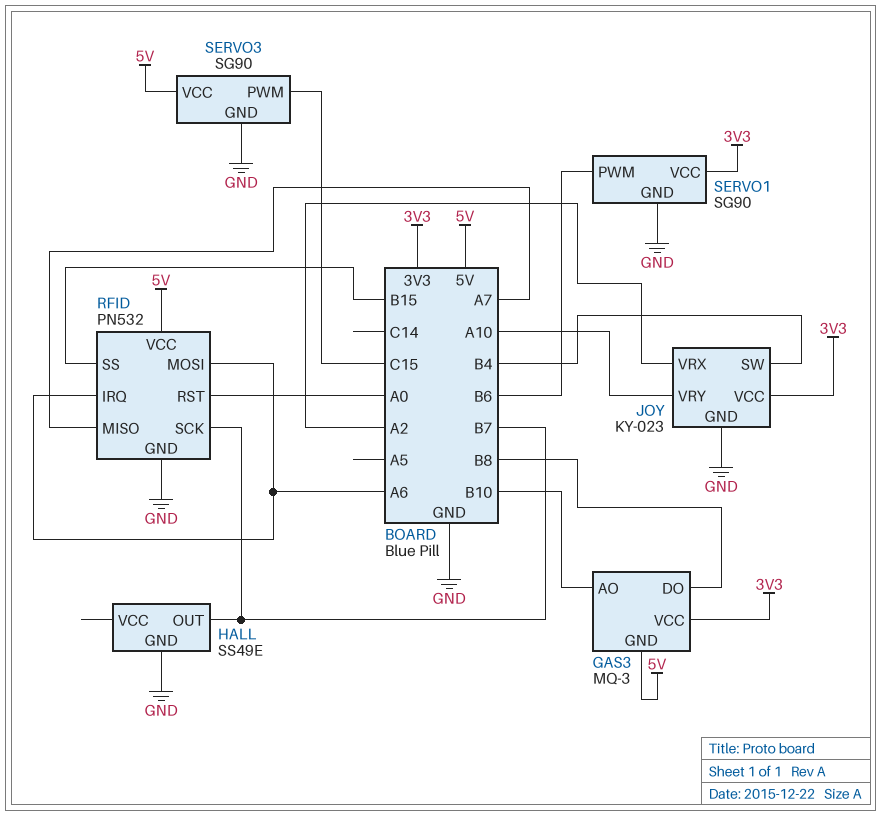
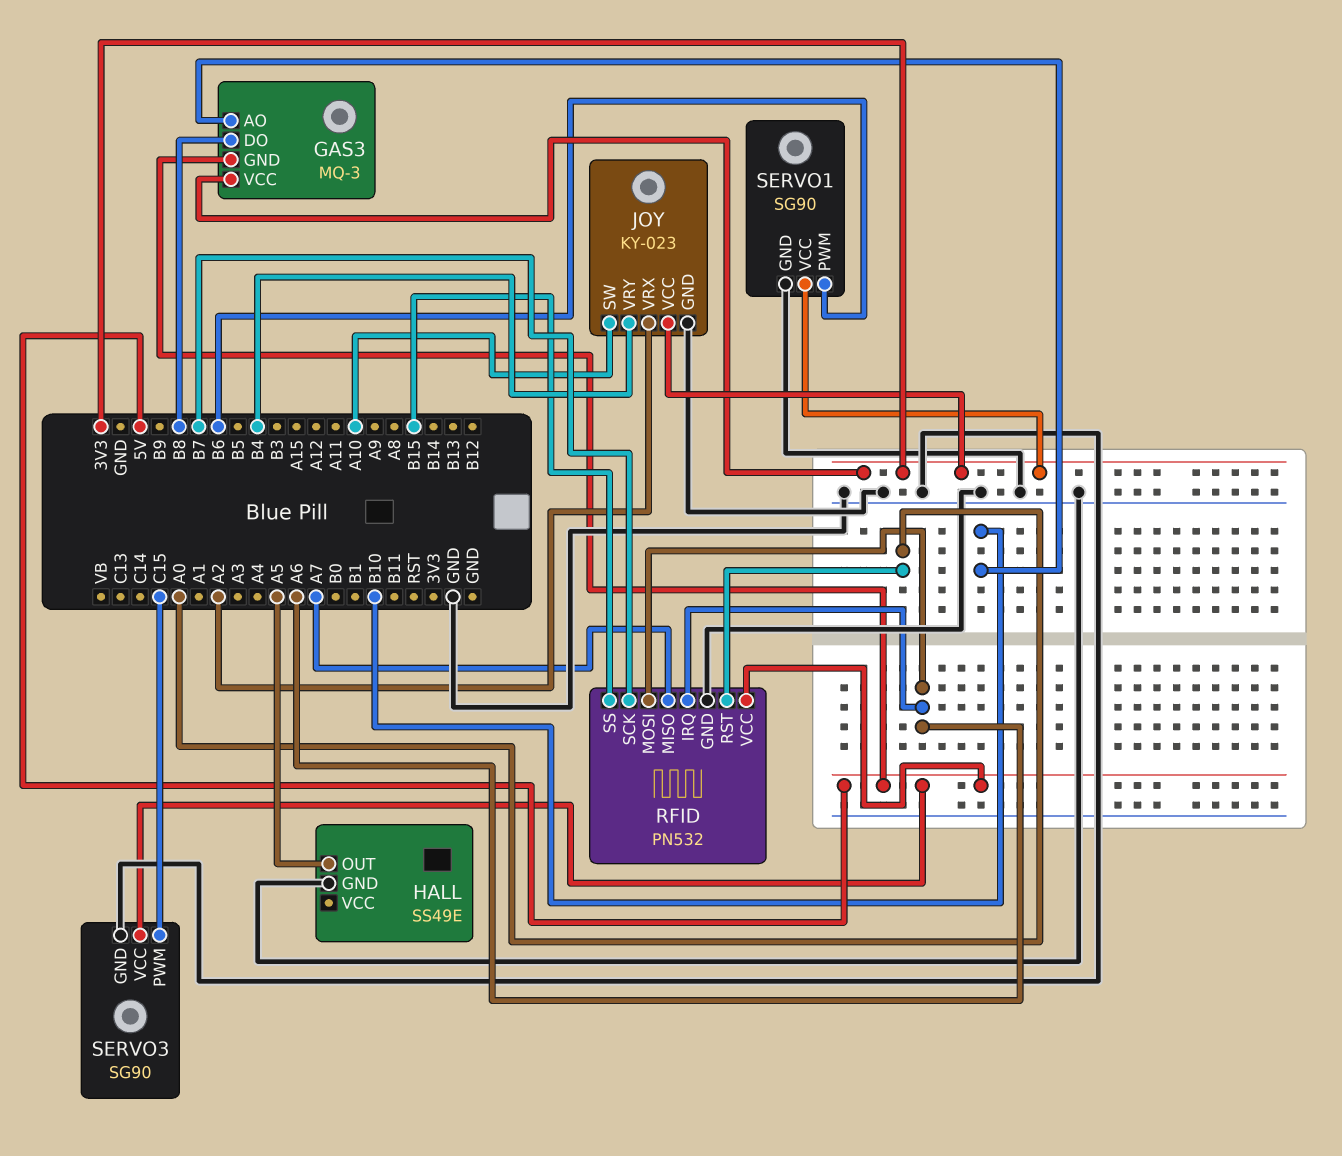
HALL pin OUT: B7 -> A5
JOY pin SW: B4 -> A10
JOY pin VRY: A10 -> B4

